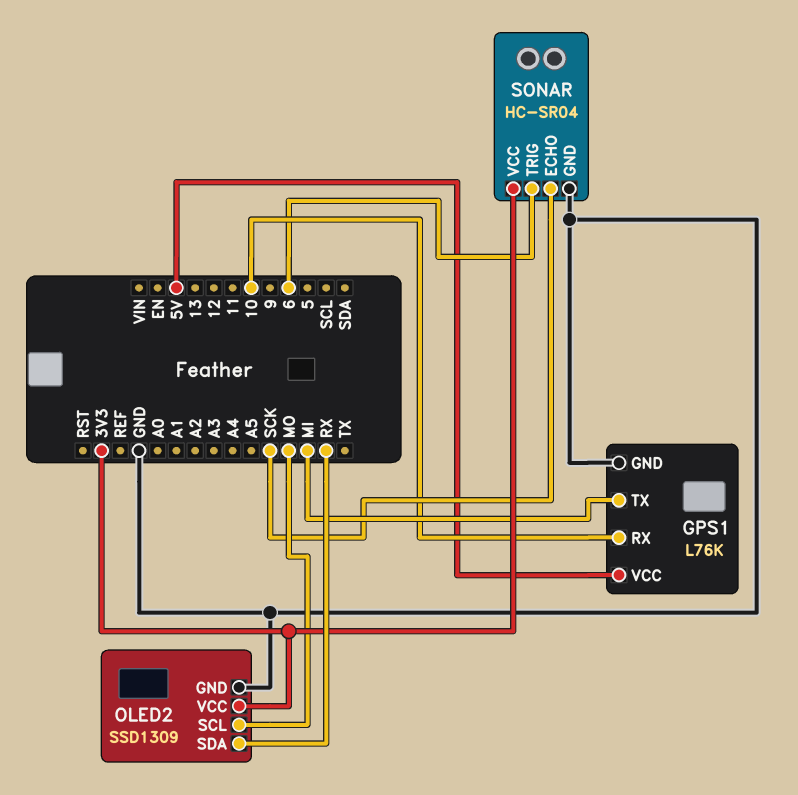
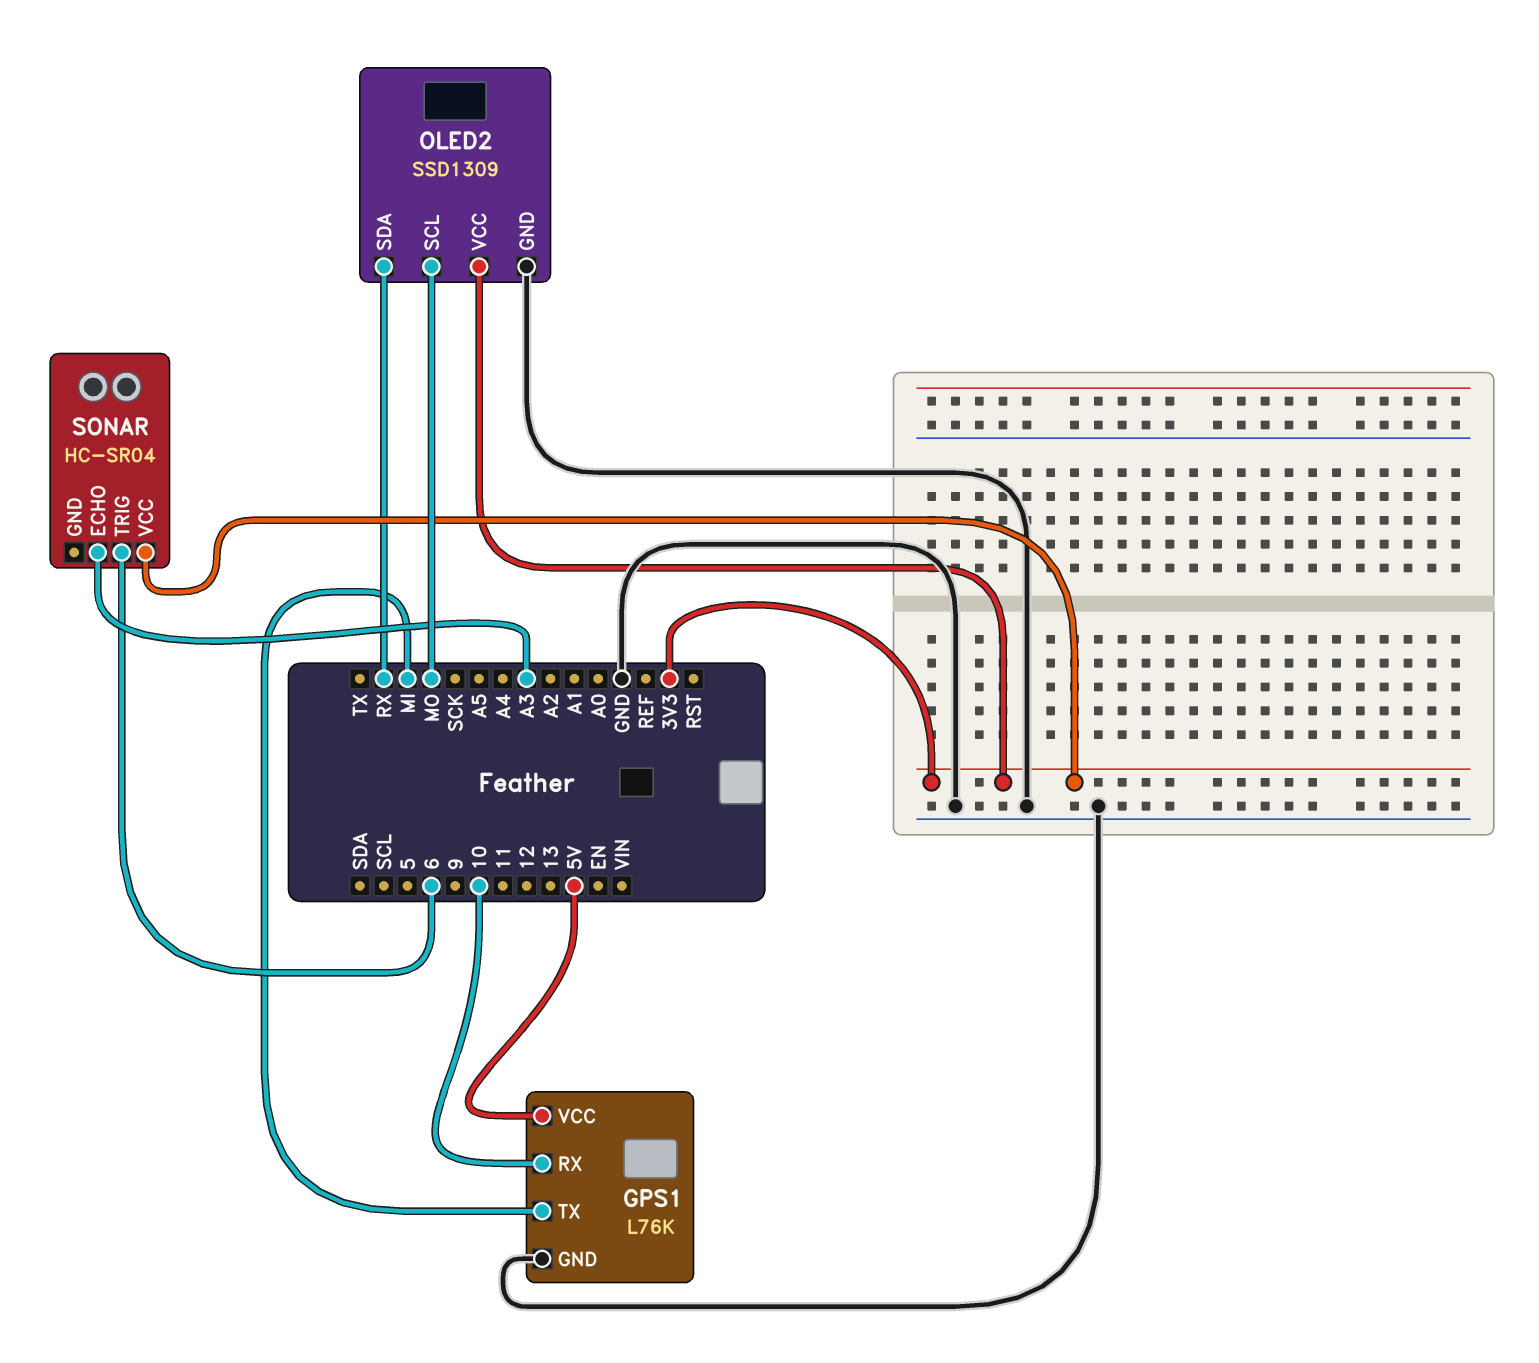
SONAR pin ECHO: SCK -> A3
SONAR pin GND: GND -> none

